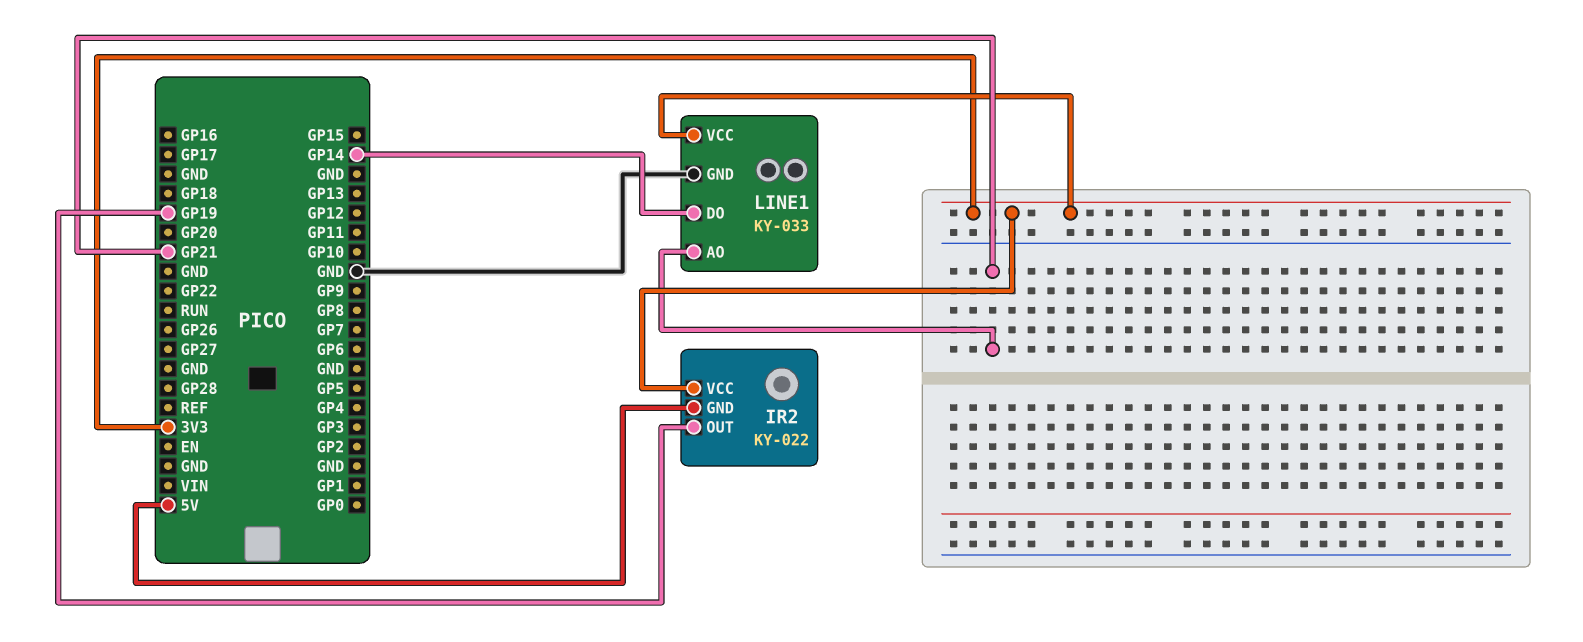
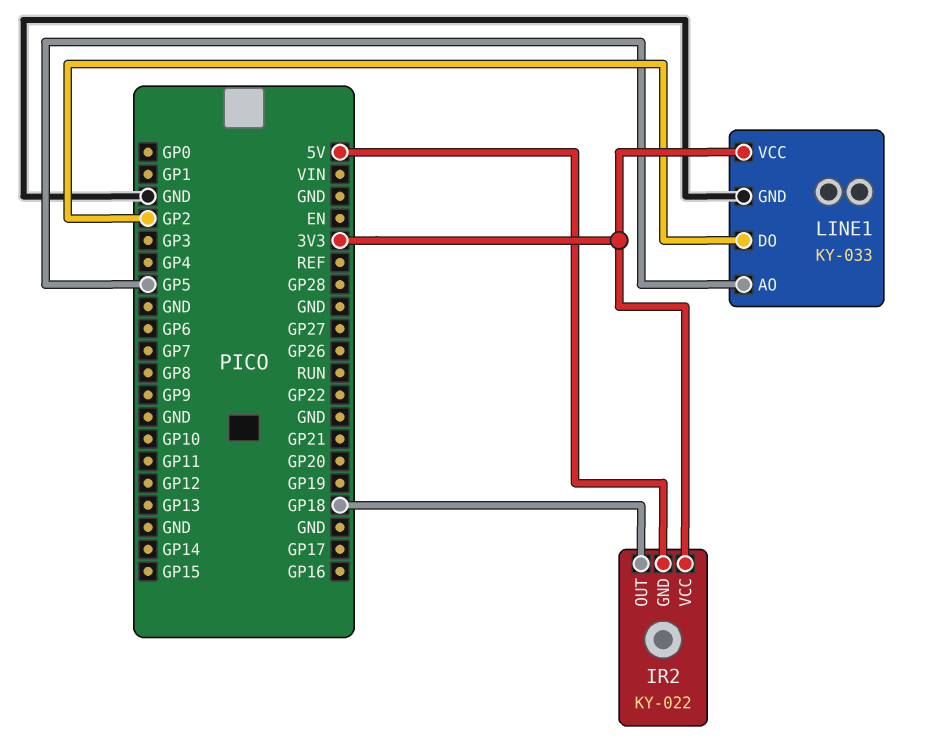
IR2 pin OUT: GP19 -> GP18
LINE1 pin AO: GP21 -> GP5
LINE1 pin DO: GP14 -> GP2

